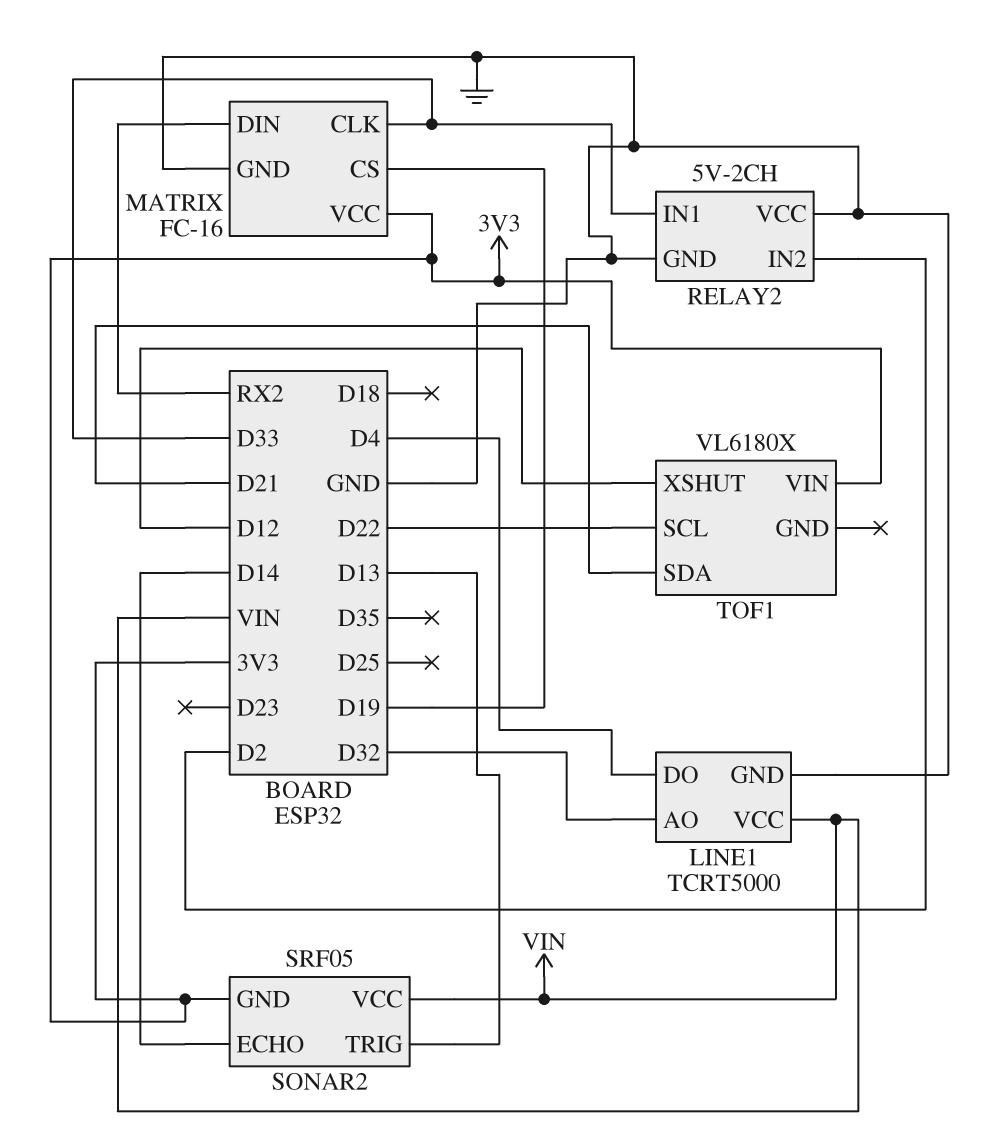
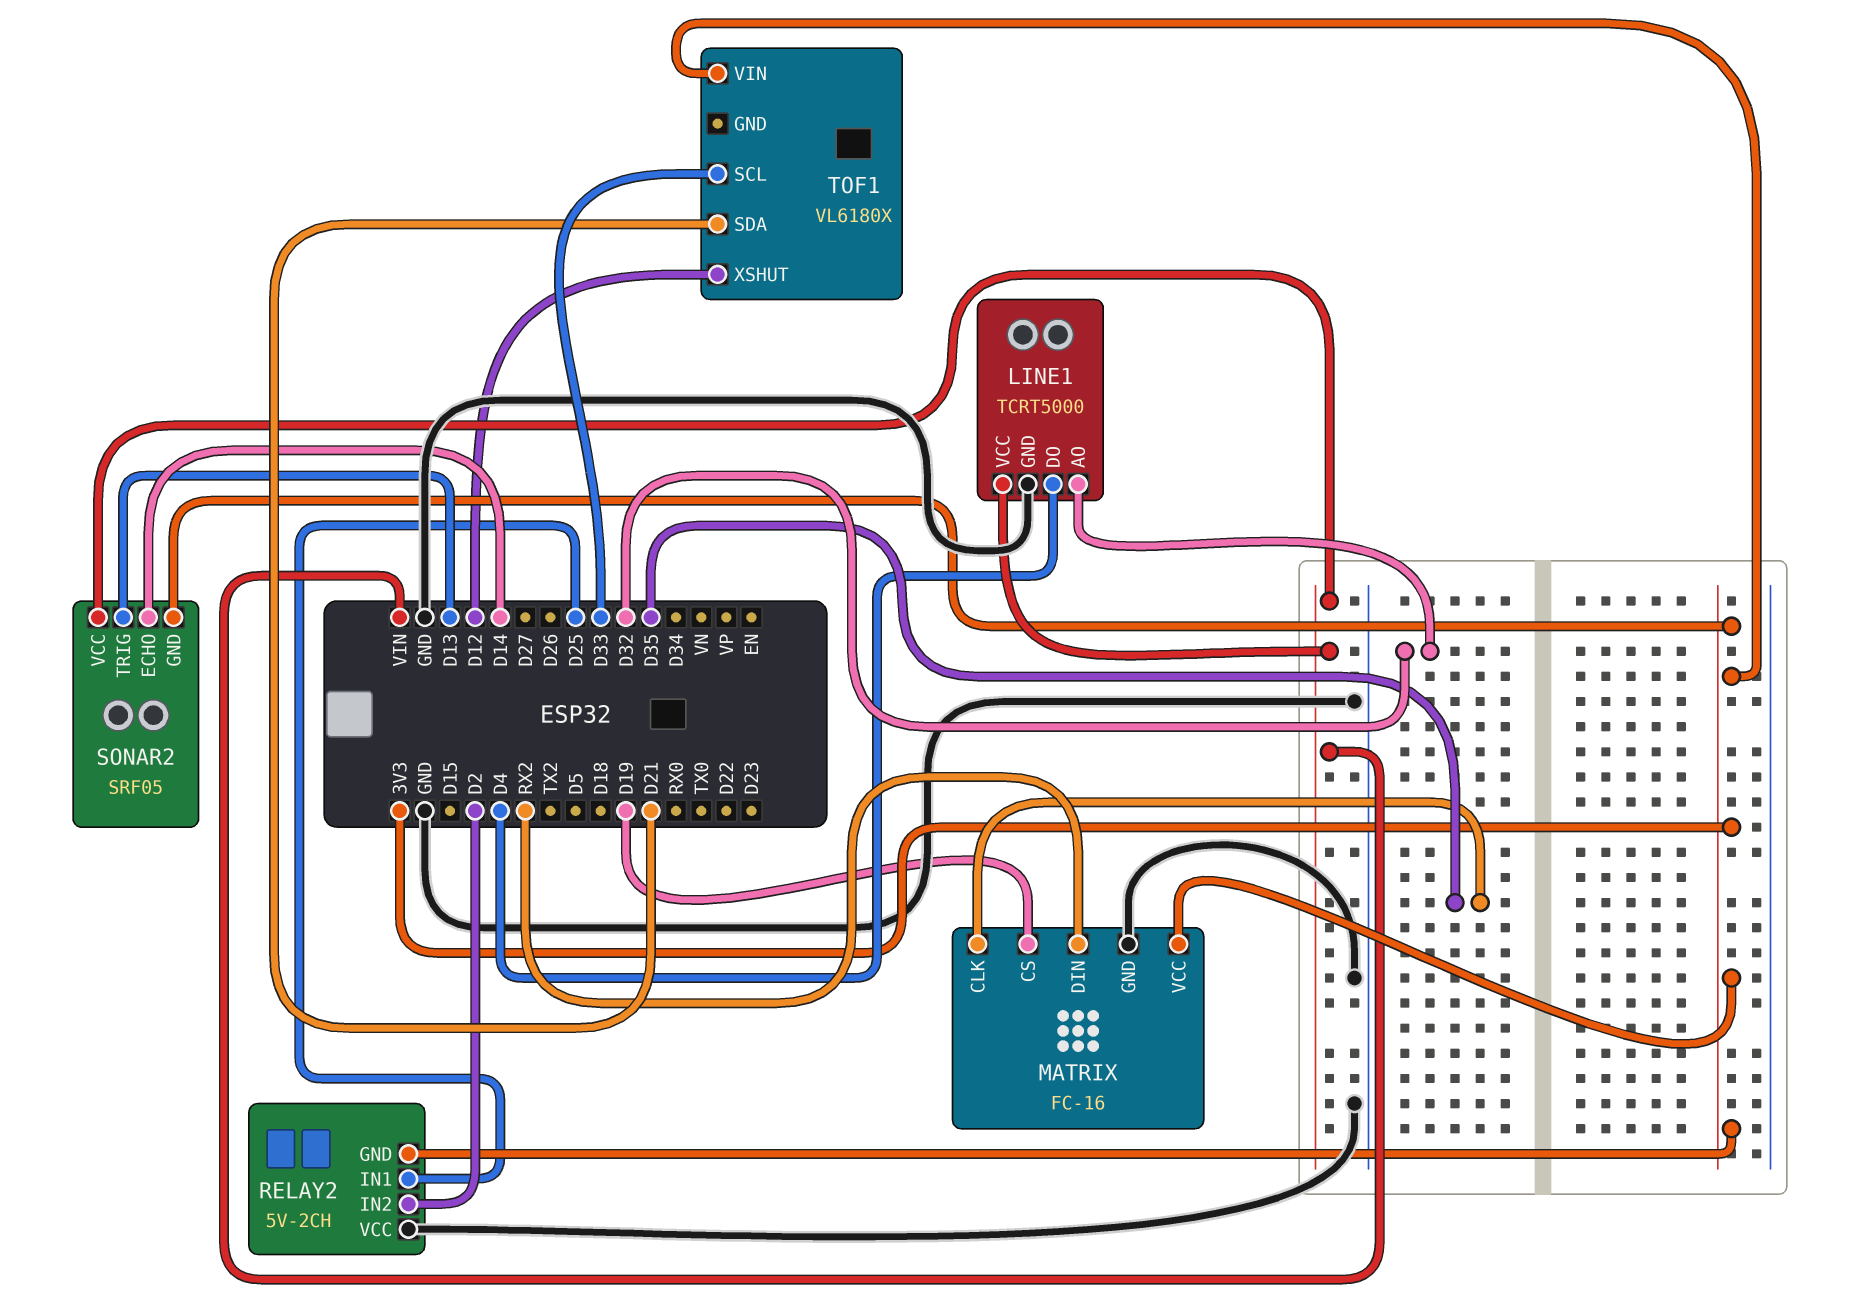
MATRIX pin CLK: D33 -> D35
RELAY2 pin GND: GND -> 3V3
RELAY2 pin IN1: D33 -> D25
TOF1 pin SCL: D22 -> D33

